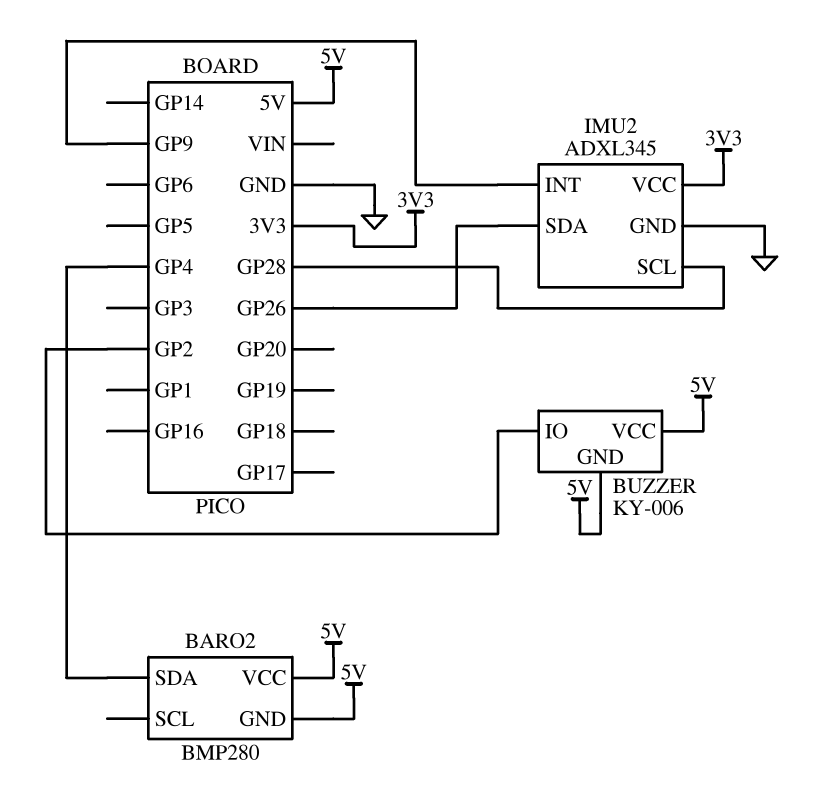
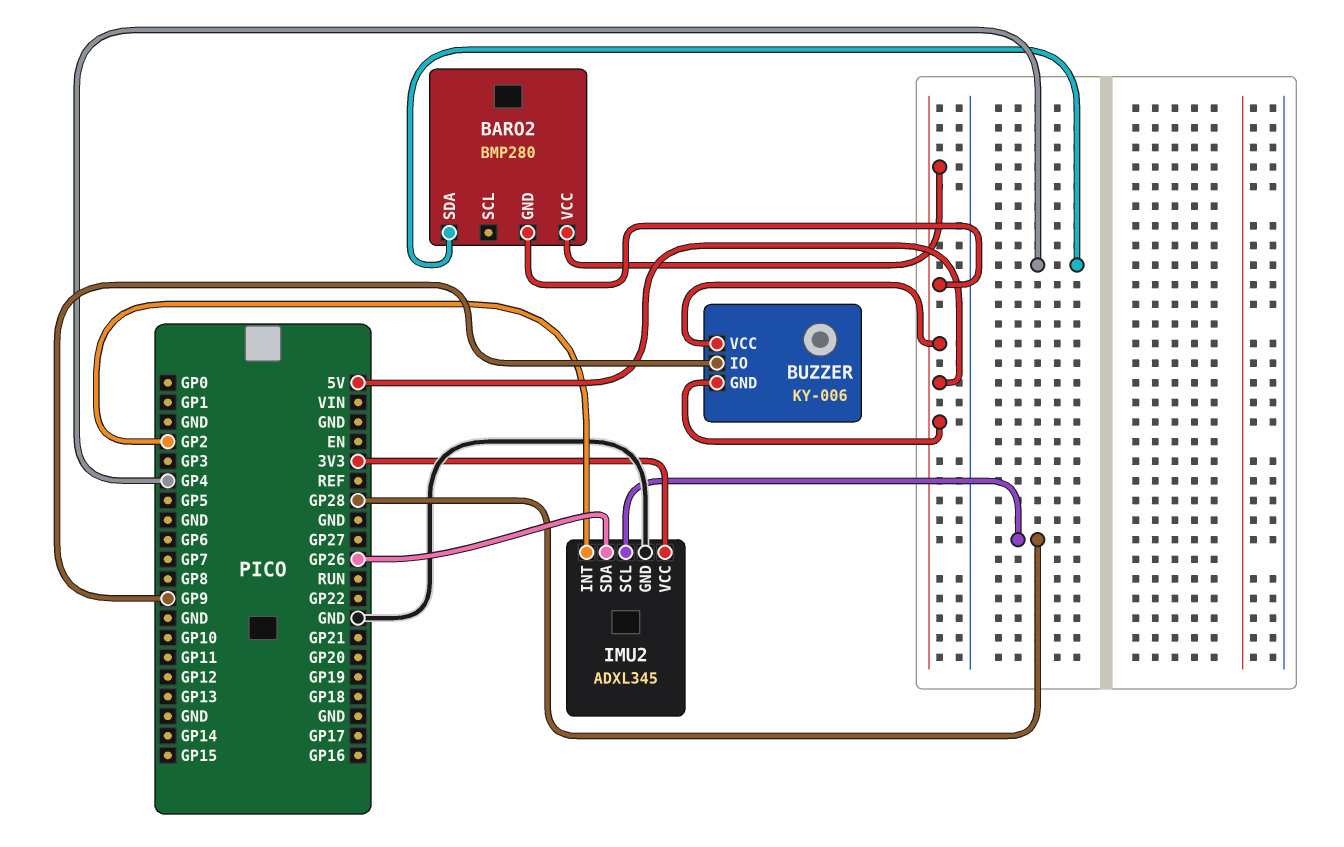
BUZZER pin IO: GP2 -> GP9
IMU2 pin INT: GP9 -> GP2

